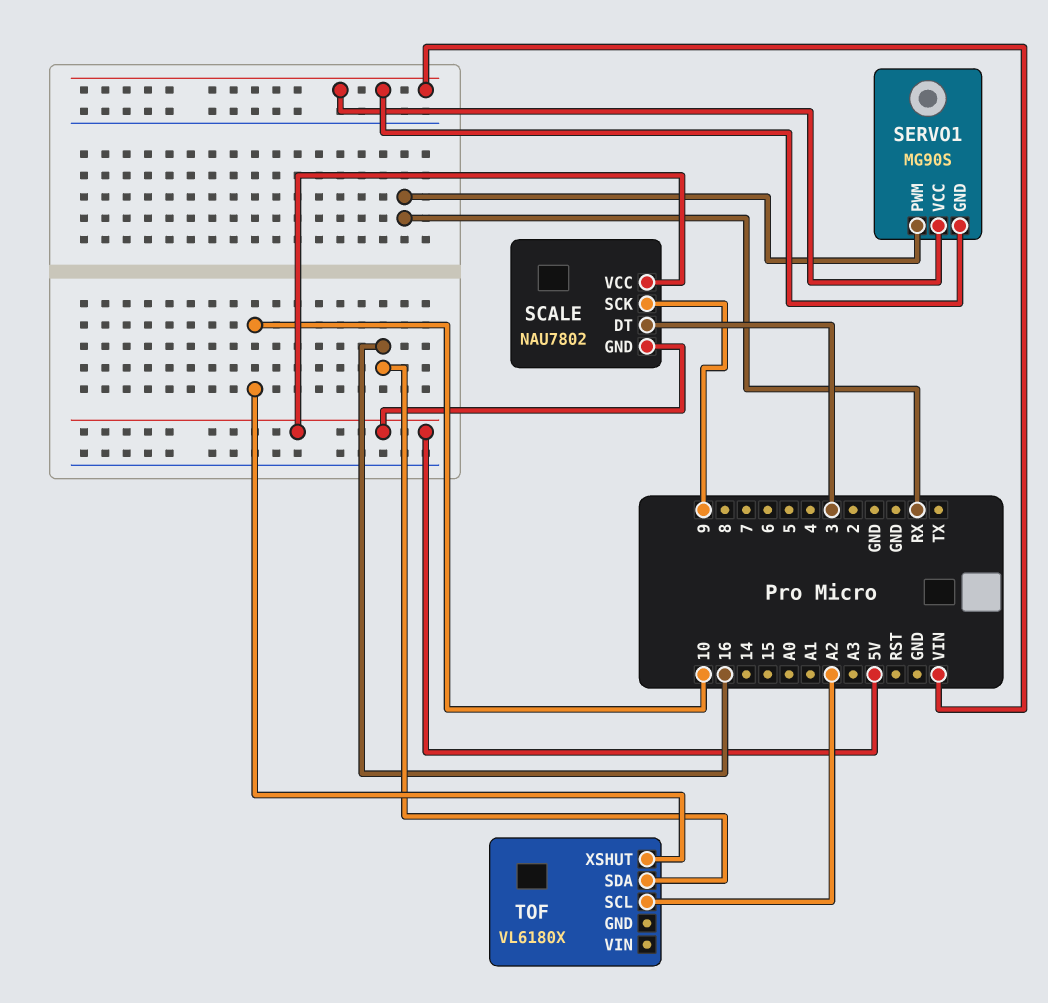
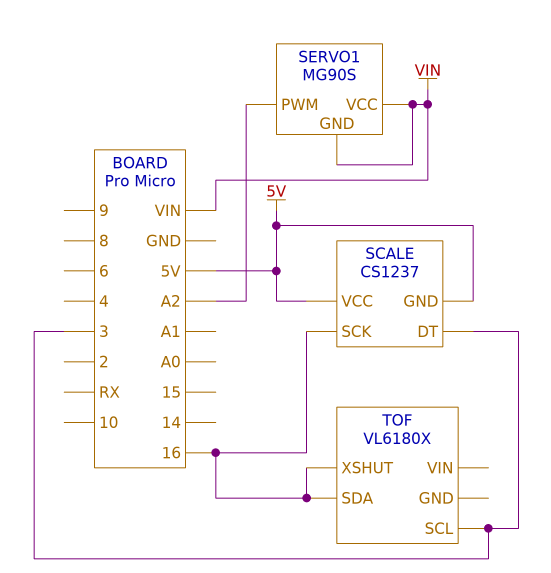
SCALE: NAU7802 -> CS1237
SCALE pin SCK: 9 -> 16
SERVO1 pin PWM: RX -> A2
TOF pin SCL: A2 -> 3
TOF pin XSHUT: 10 -> 16

